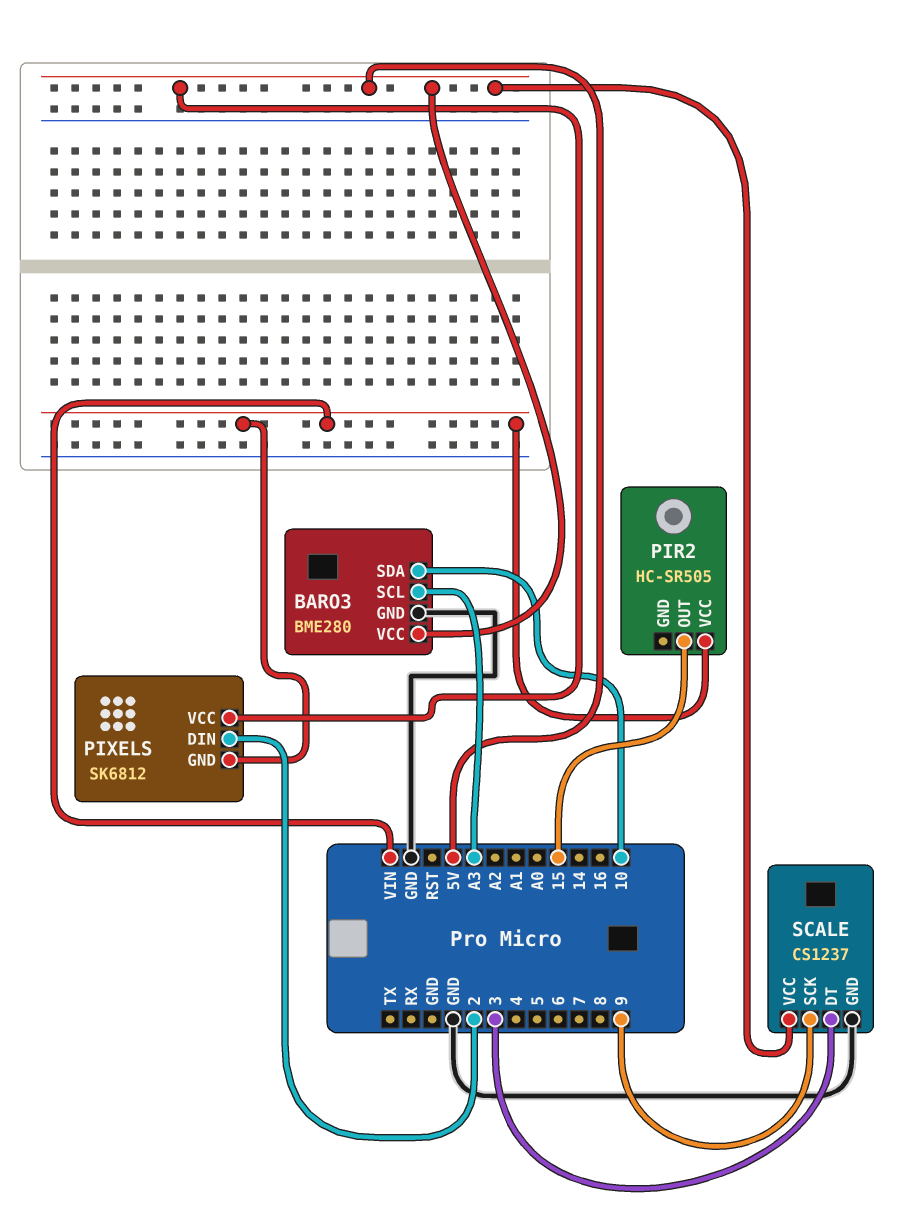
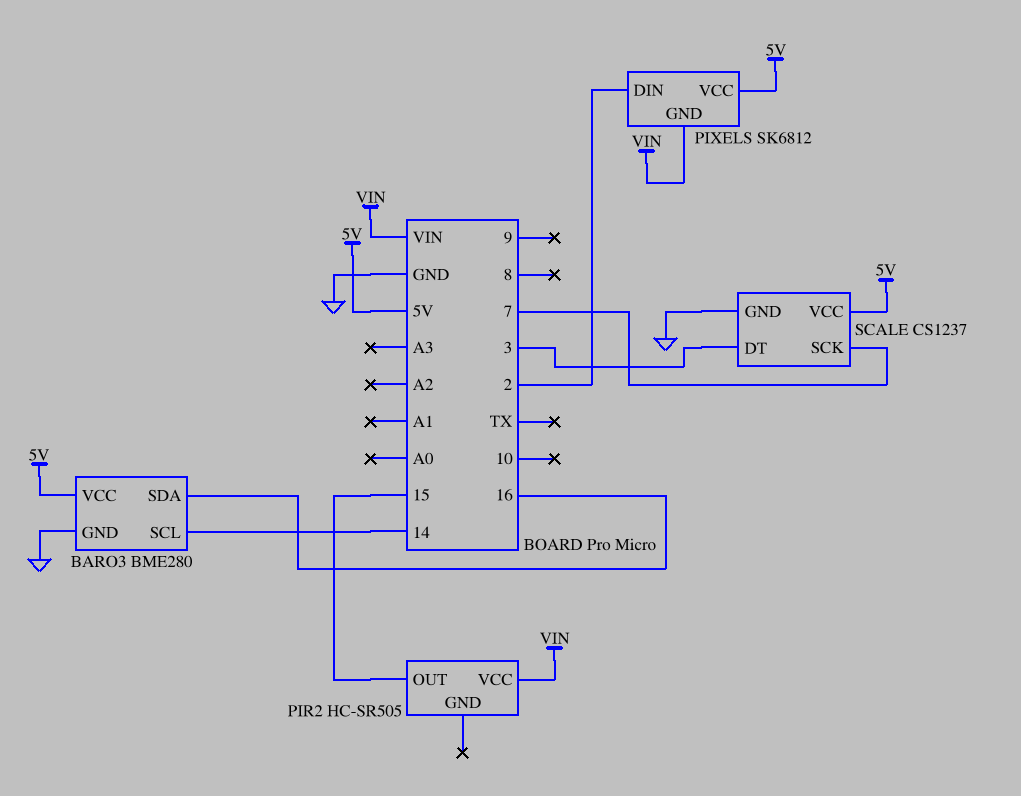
BARO3 pin SCL: A3 -> 14
BARO3 pin SDA: 10 -> 16
SCALE pin SCK: 9 -> 7

